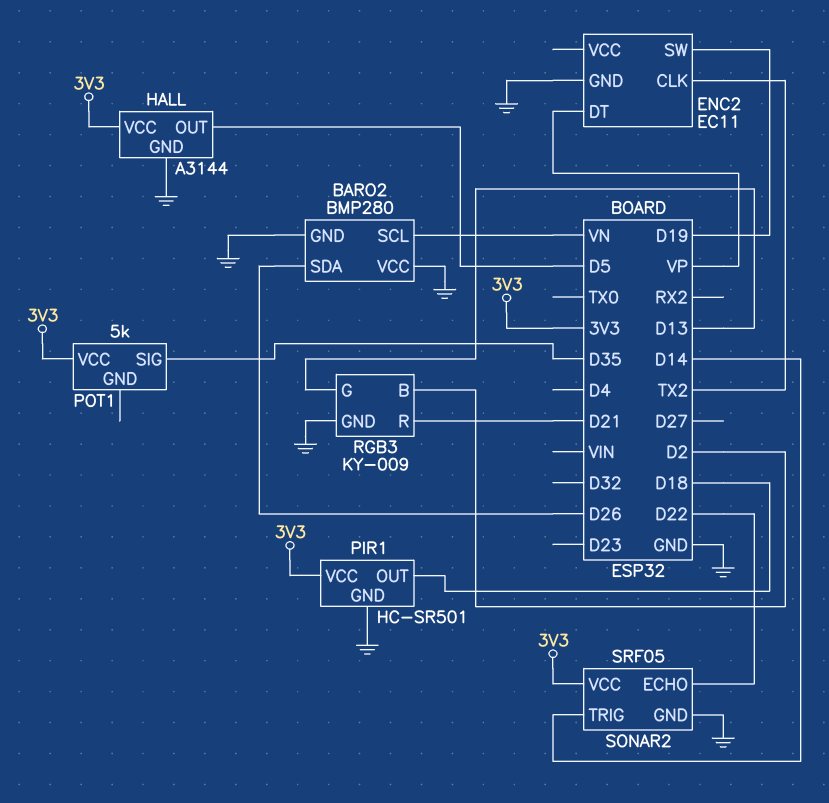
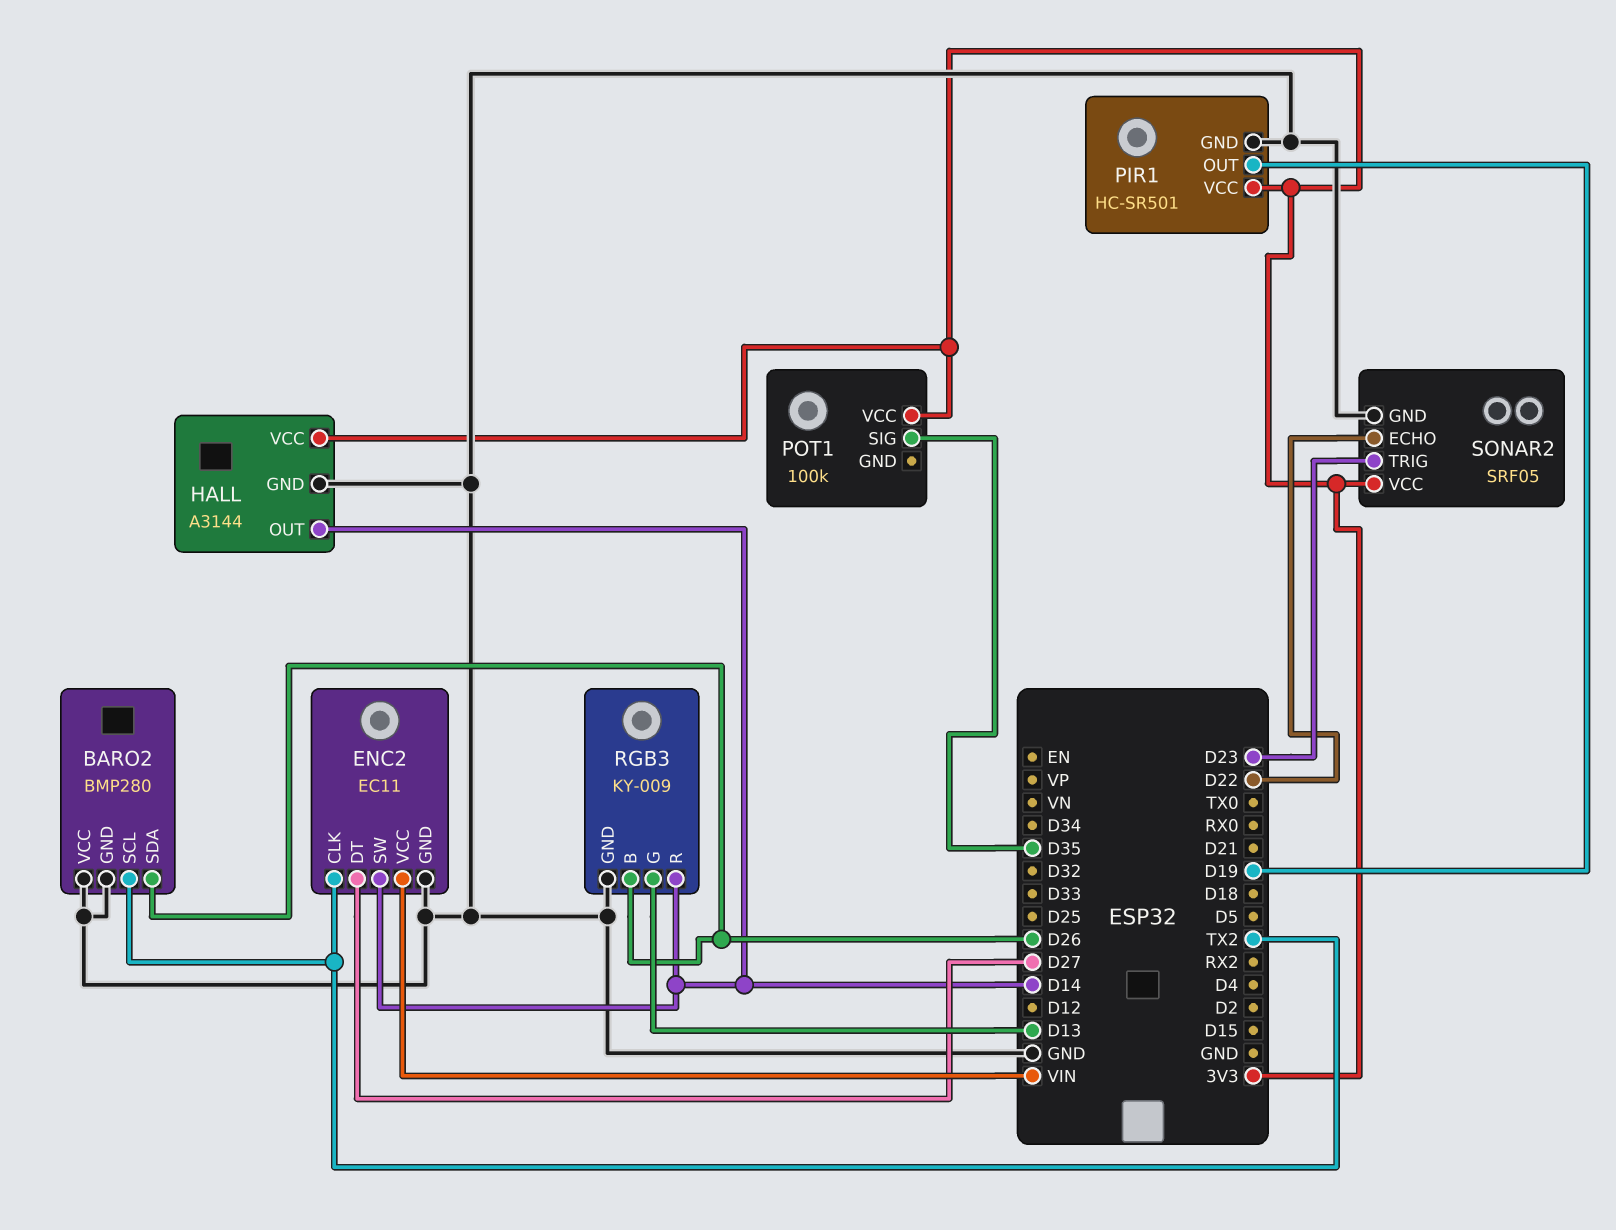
BARO2 pin SCL: VN -> TX2
ENC2 pin DT: VP -> D27
ENC2 pin SW: D19 -> D14
ENC2 pin VCC: none -> VIN
HALL pin OUT: D5 -> D14
PIR1 pin OUT: D18 -> D19
POT1: 5k -> 100k
RGB3 pin B: D2 -> D26
RGB3 pin R: D21 -> D14
SONAR2 pin TRIG: D14 -> D23

